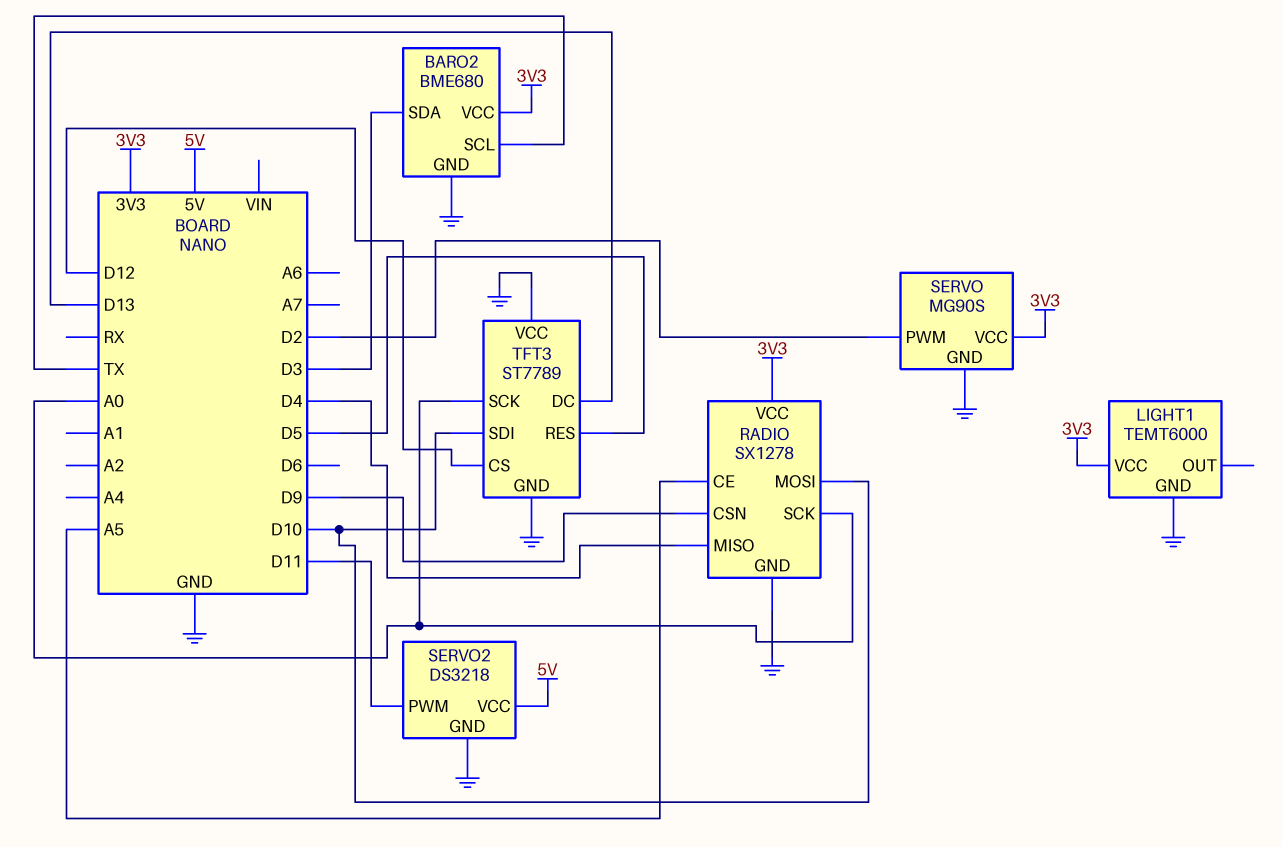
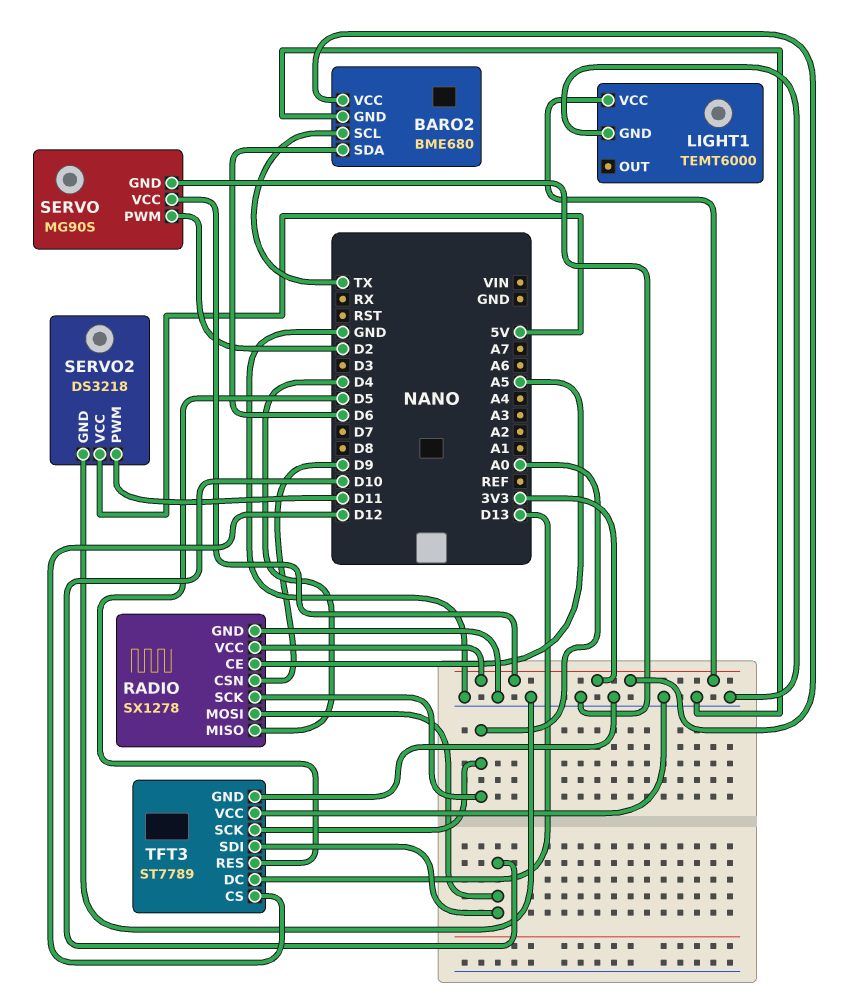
BARO2 pin SDA: D3 -> D6

